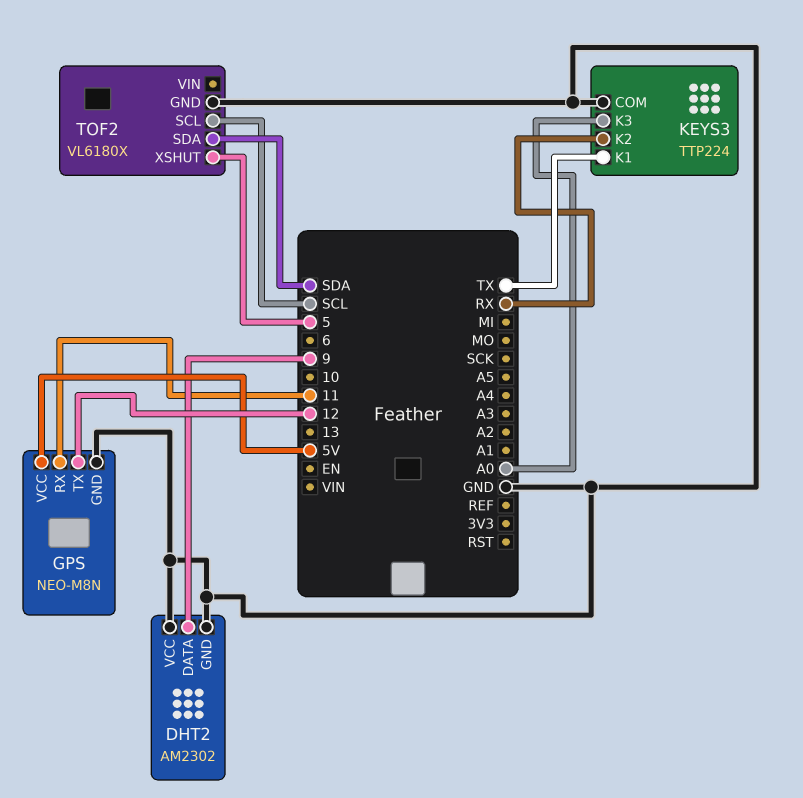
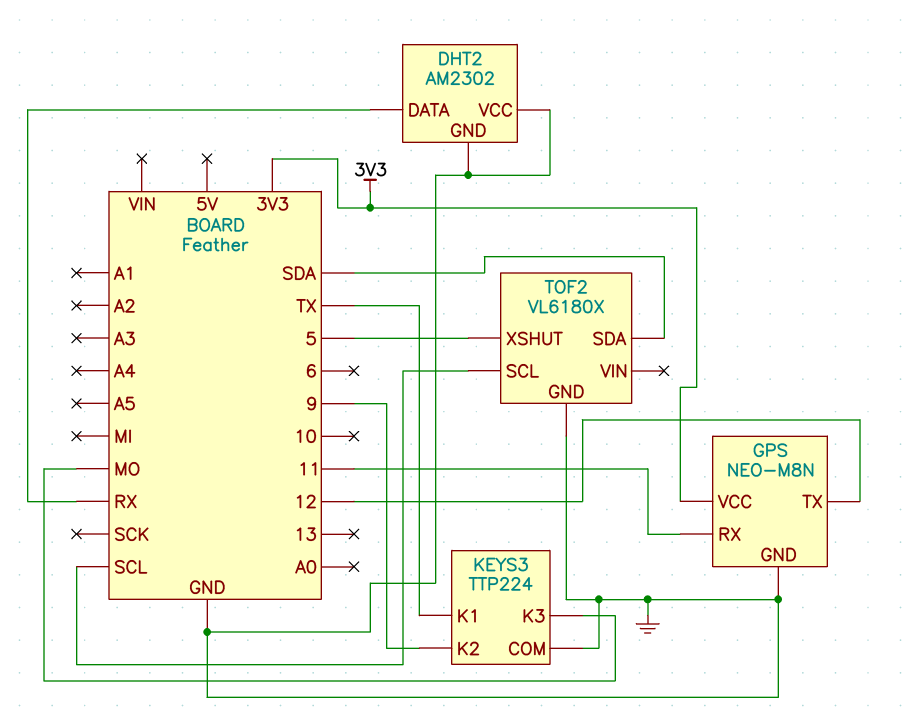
DHT2 pin DATA: 9 -> RX
GPS pin VCC: 5V -> 3V3
KEYS3 pin K2: RX -> 9
KEYS3 pin K3: A0 -> MO

